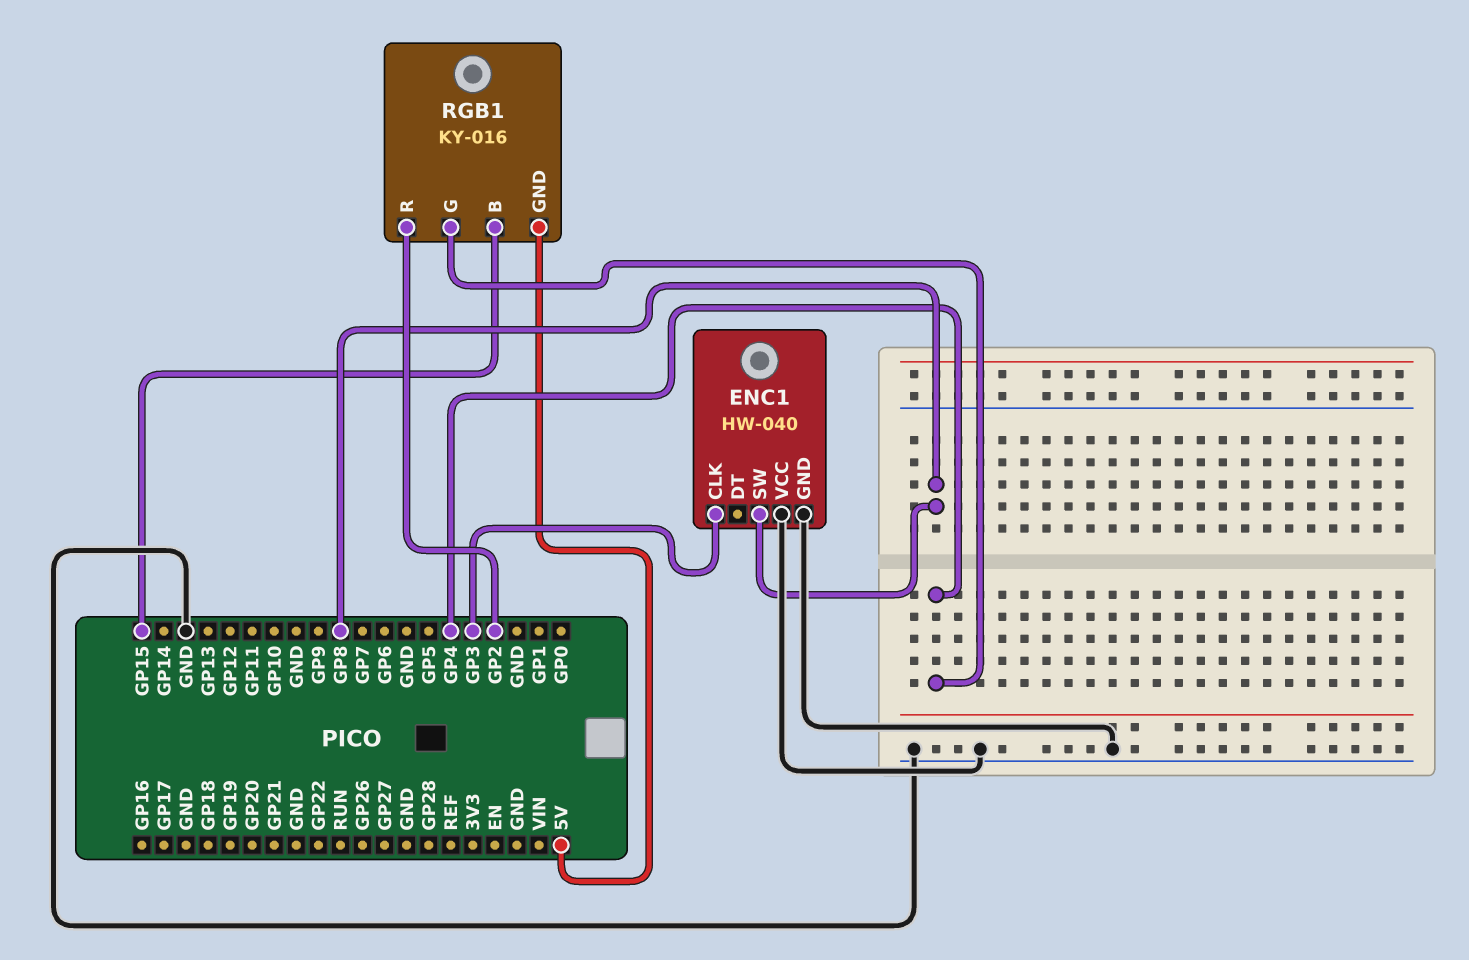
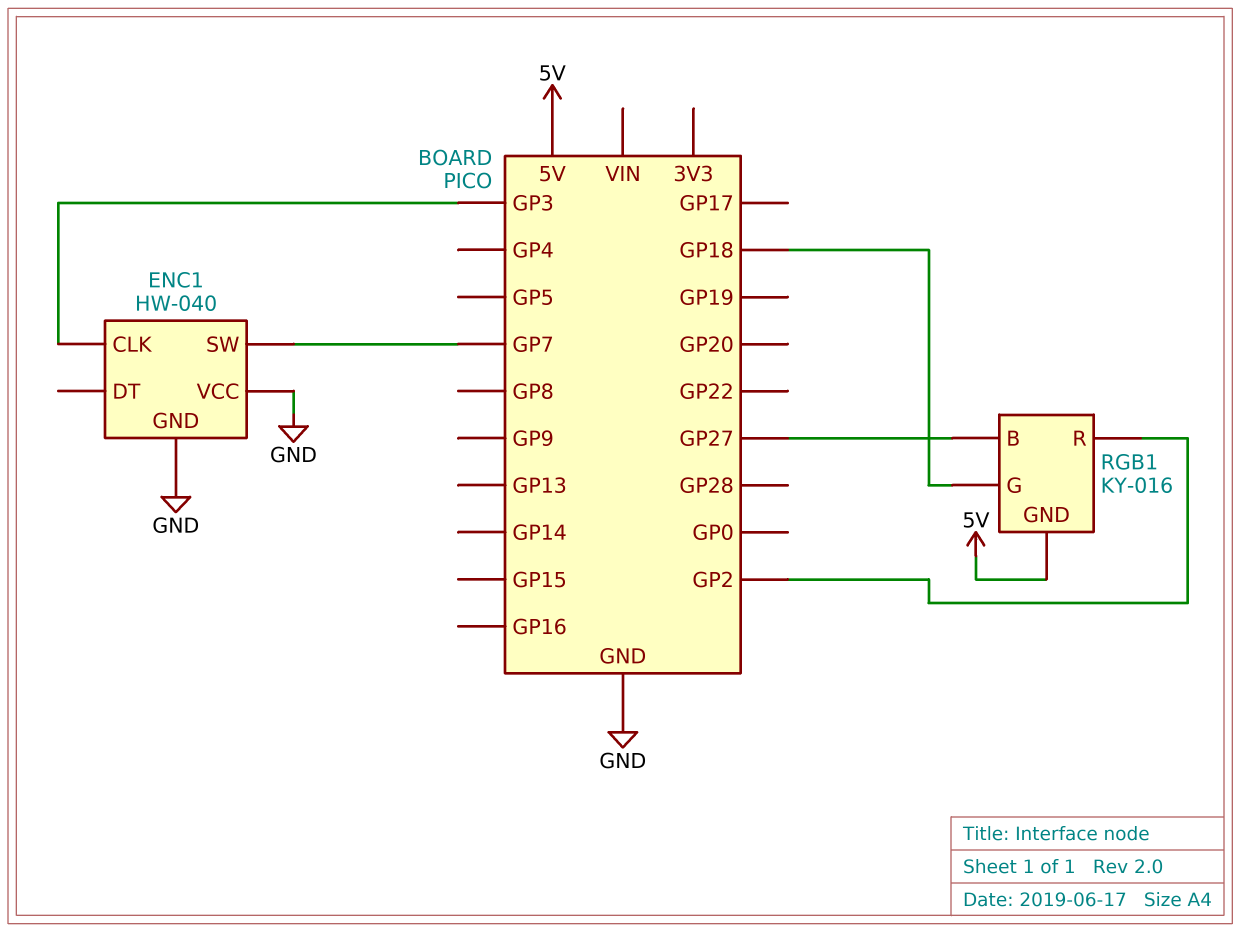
ENC1 pin SW: GP8 -> GP7
RGB1 pin B: GP15 -> GP27
RGB1 pin G: GP4 -> GP18

